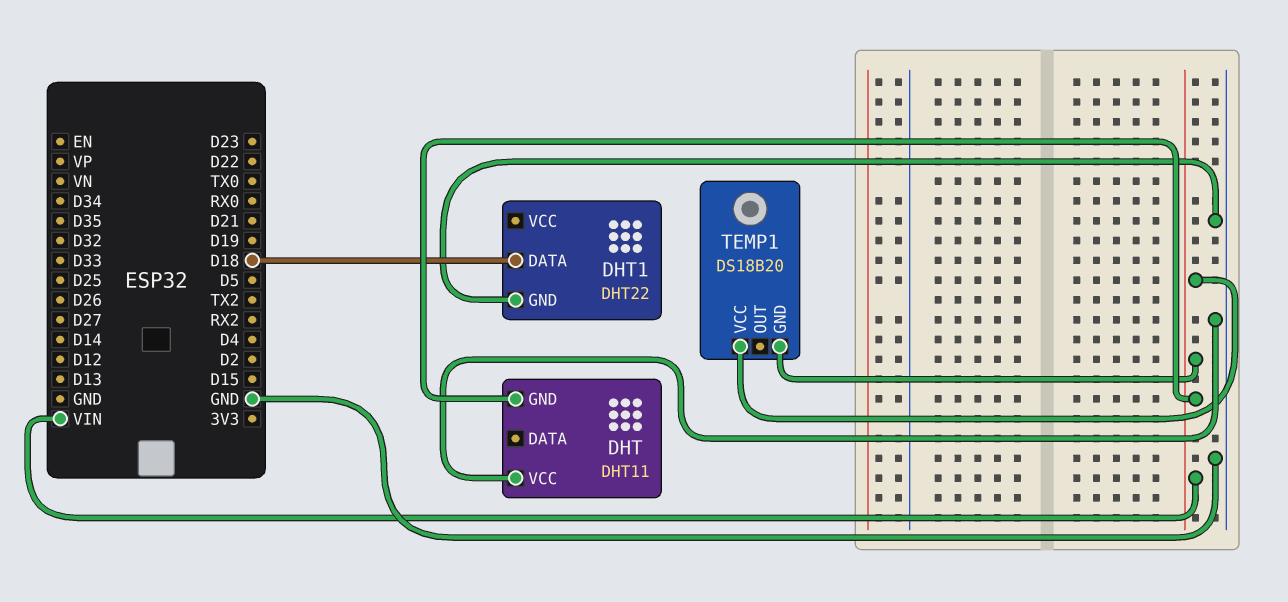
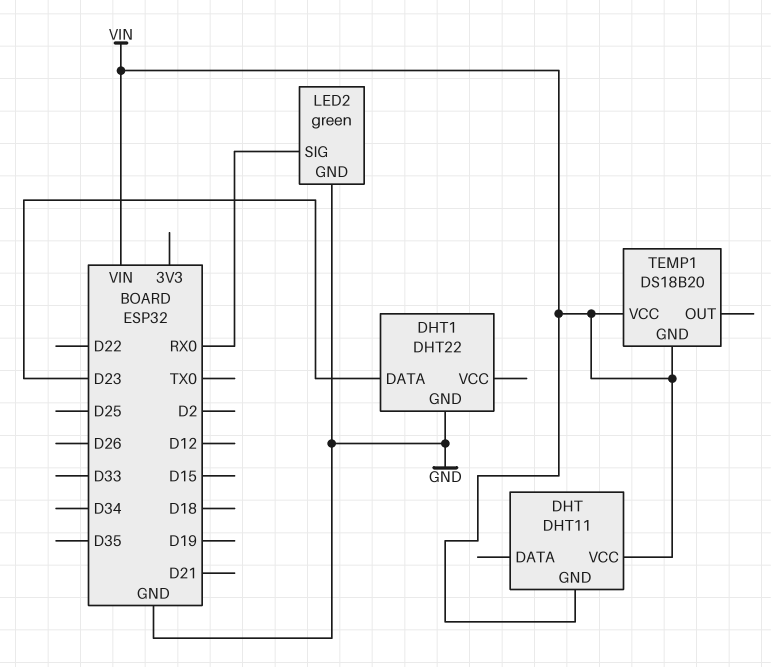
DHT pin VCC: GND -> VIN
DHT1 pin DATA: D18 -> D23
LED2: none -> green
LED2 pin GND: none -> GND
LED2 pin SIG: none -> RX0

